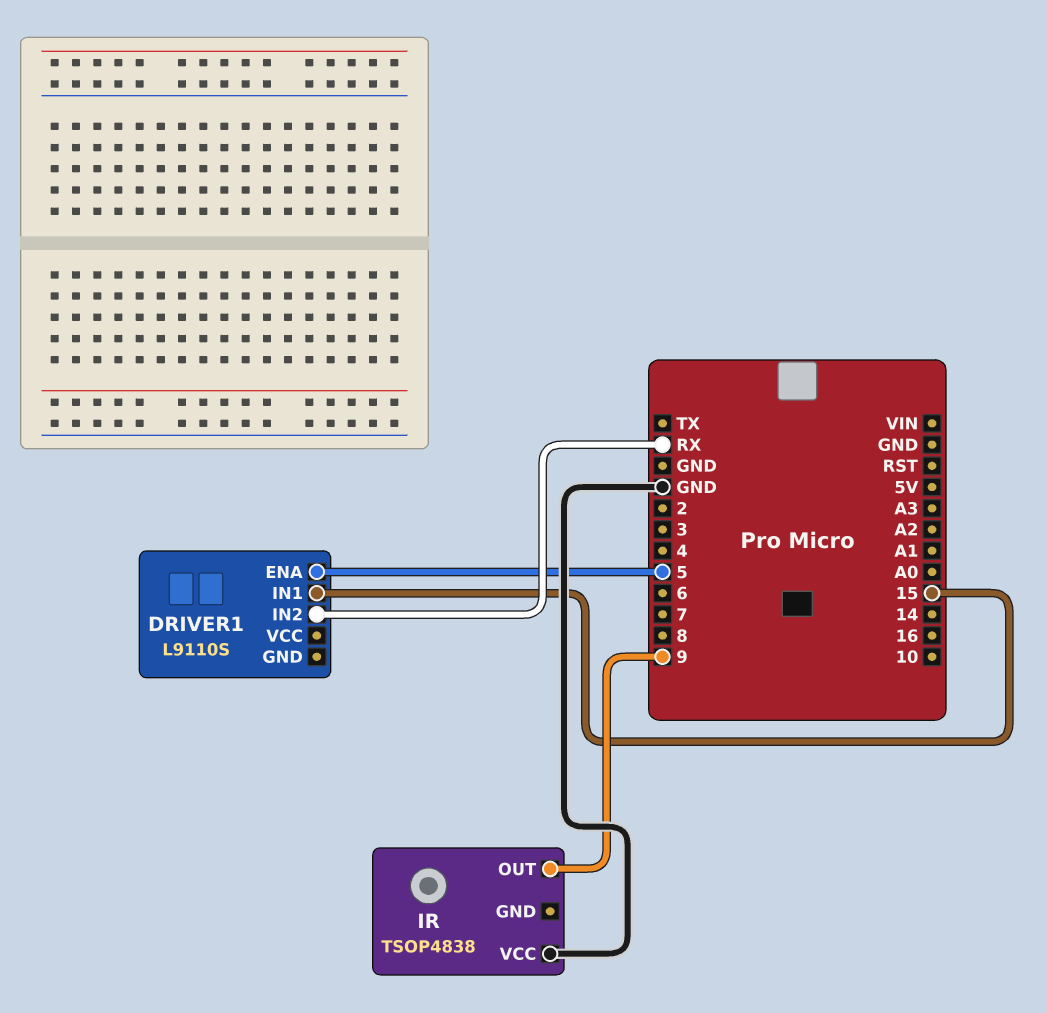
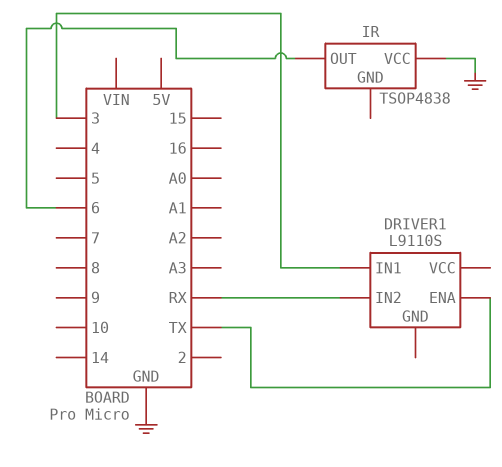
DRIVER1 pin ENA: 5 -> TX
DRIVER1 pin IN1: 15 -> 3
IR pin OUT: 9 -> 6

